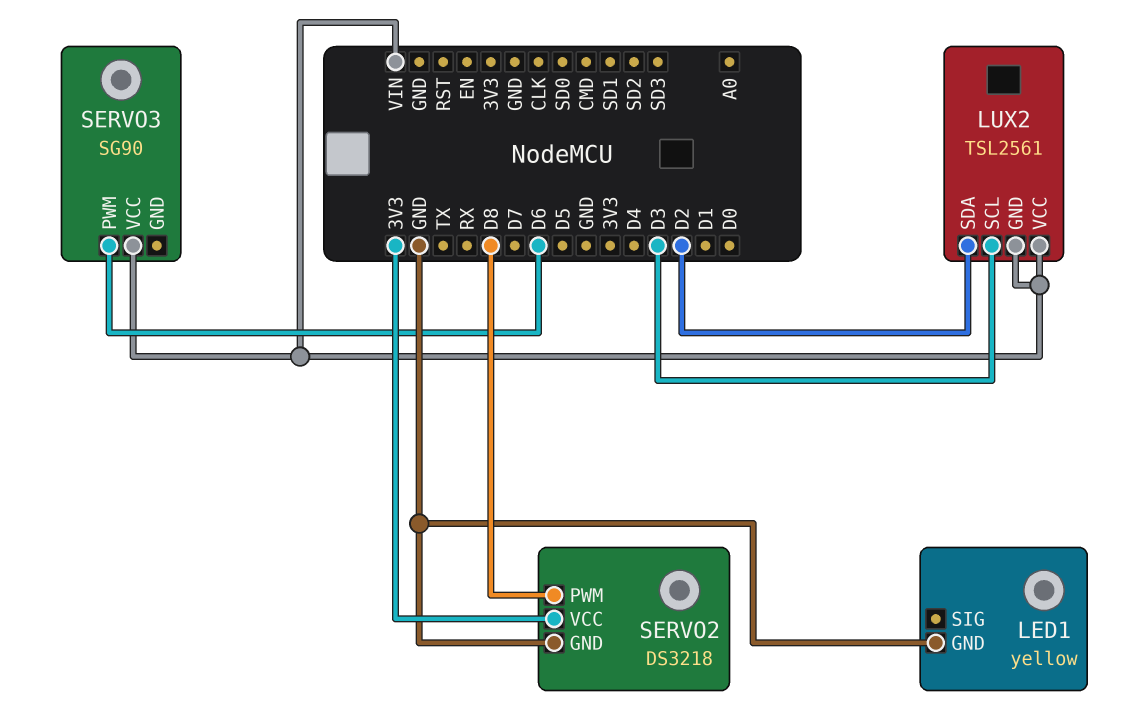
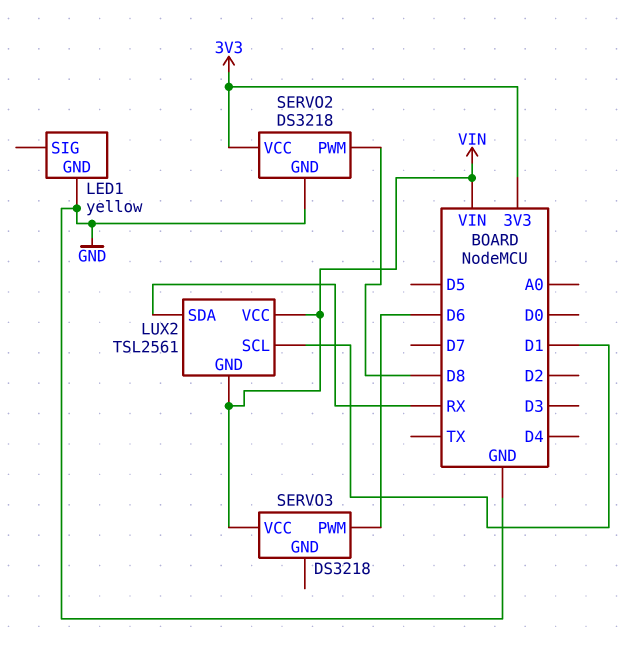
LUX2 pin SCL: D3 -> D1
LUX2 pin SDA: D2 -> RX
SERVO3: SG90 -> DS3218

